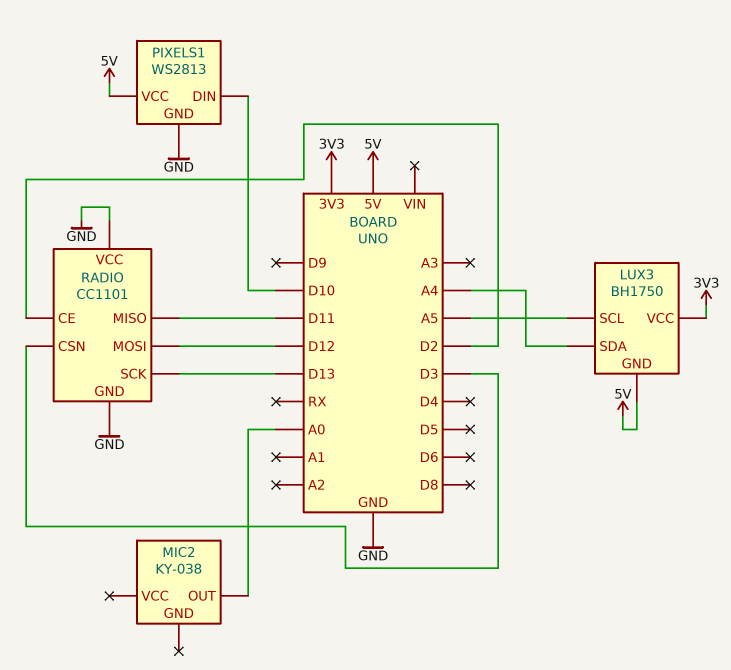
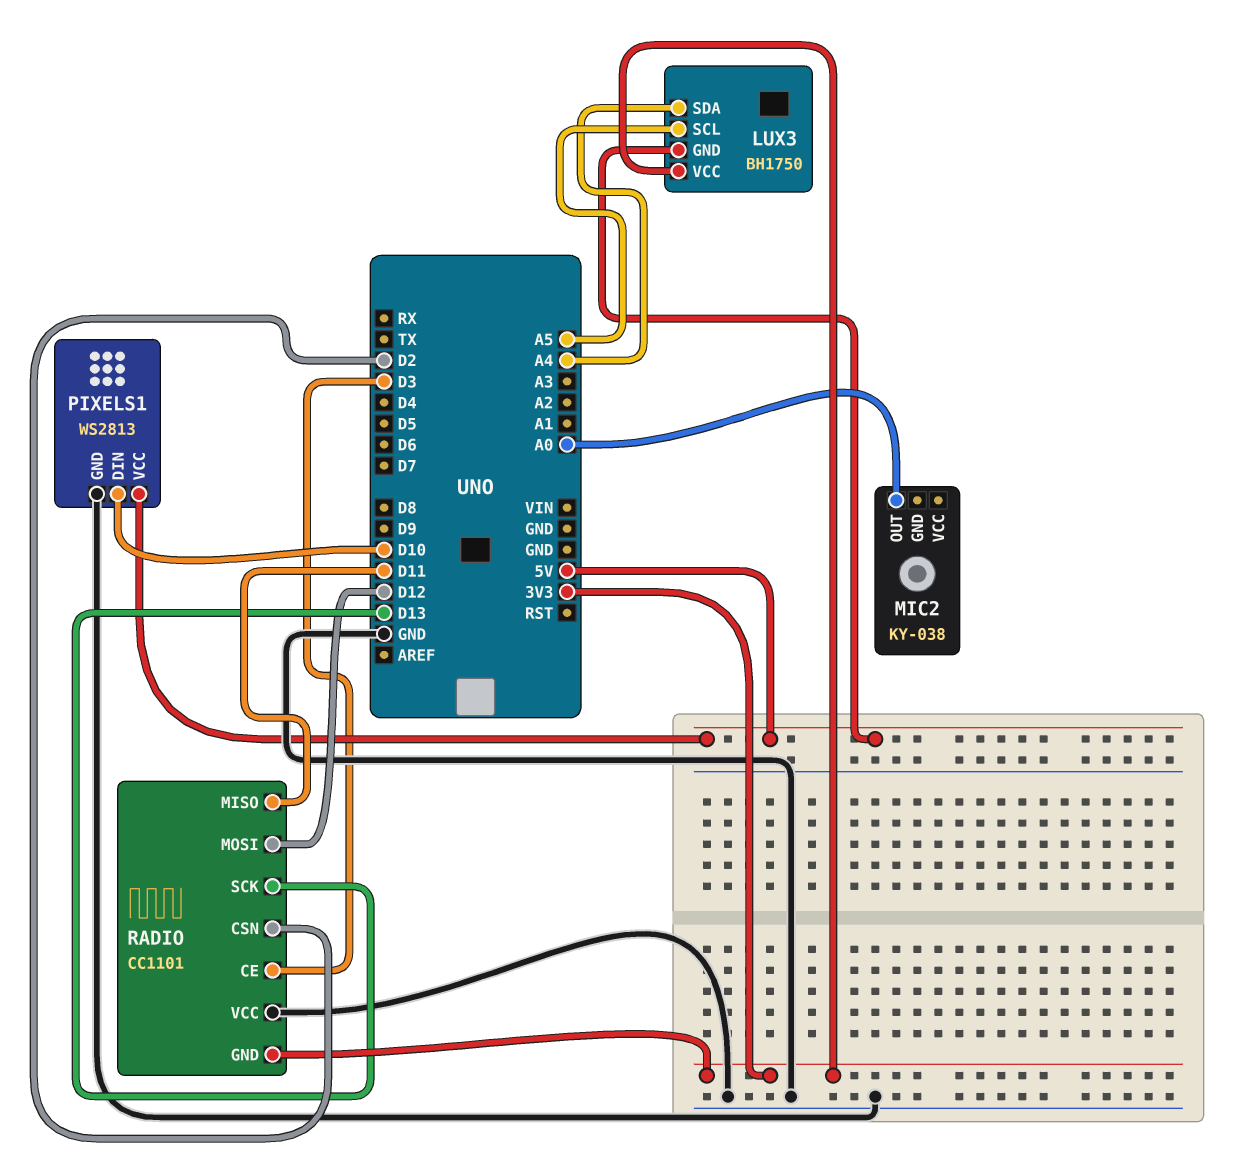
RADIO pin CE: D2 -> D3
RADIO pin CSN: D3 -> D2
RADIO pin GND: GND -> 3V3

